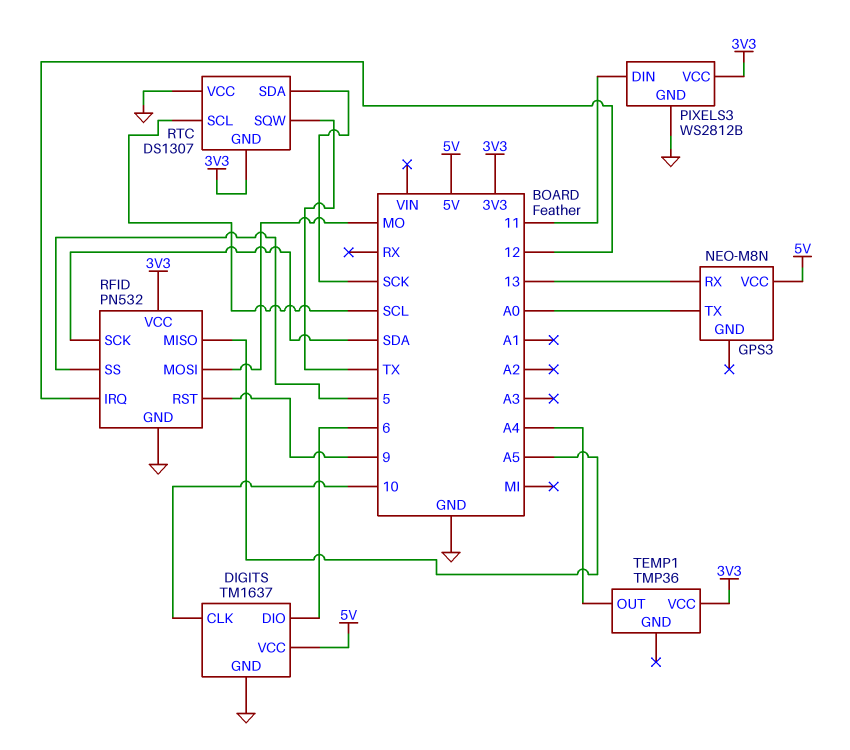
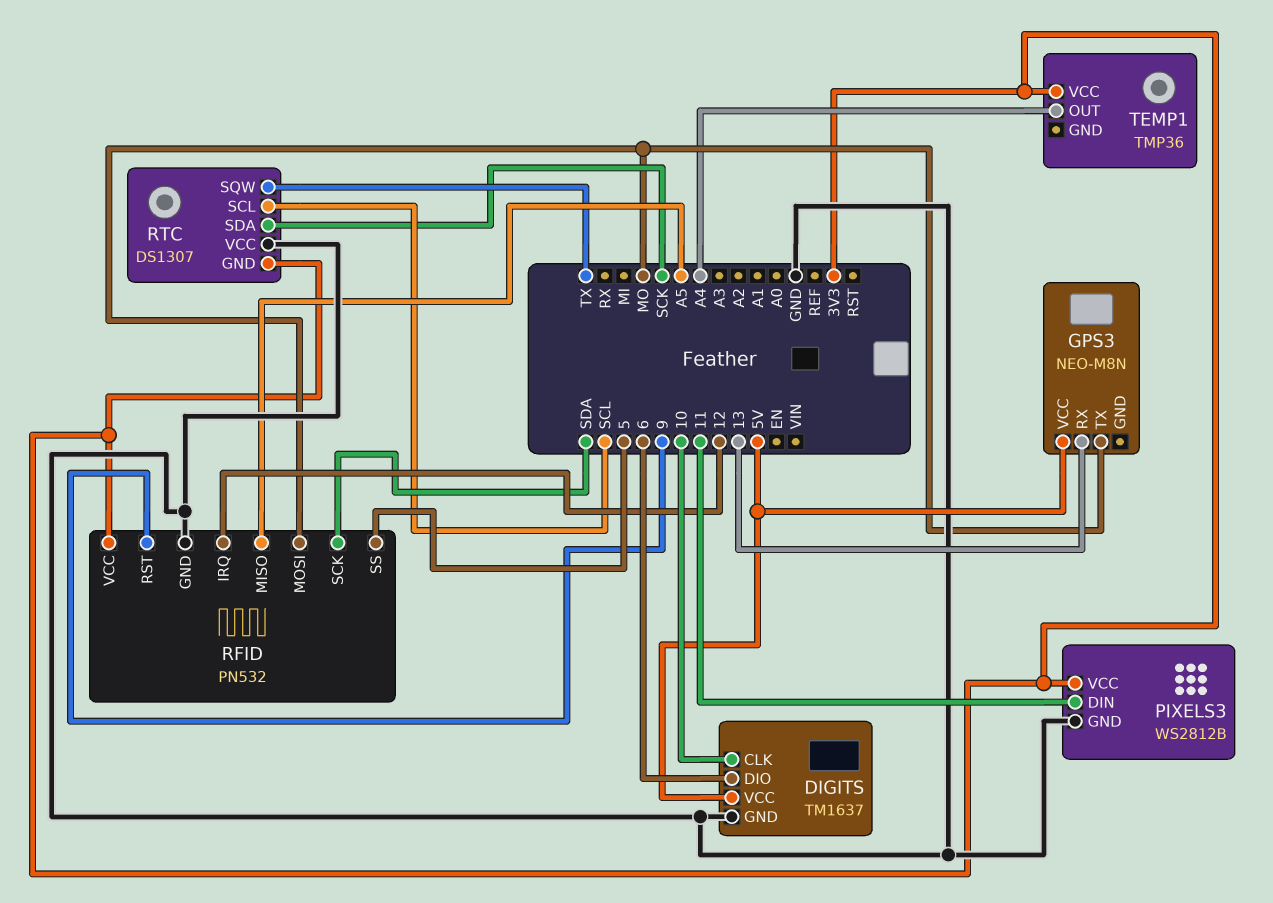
GPS3 pin TX: A0 -> MO

